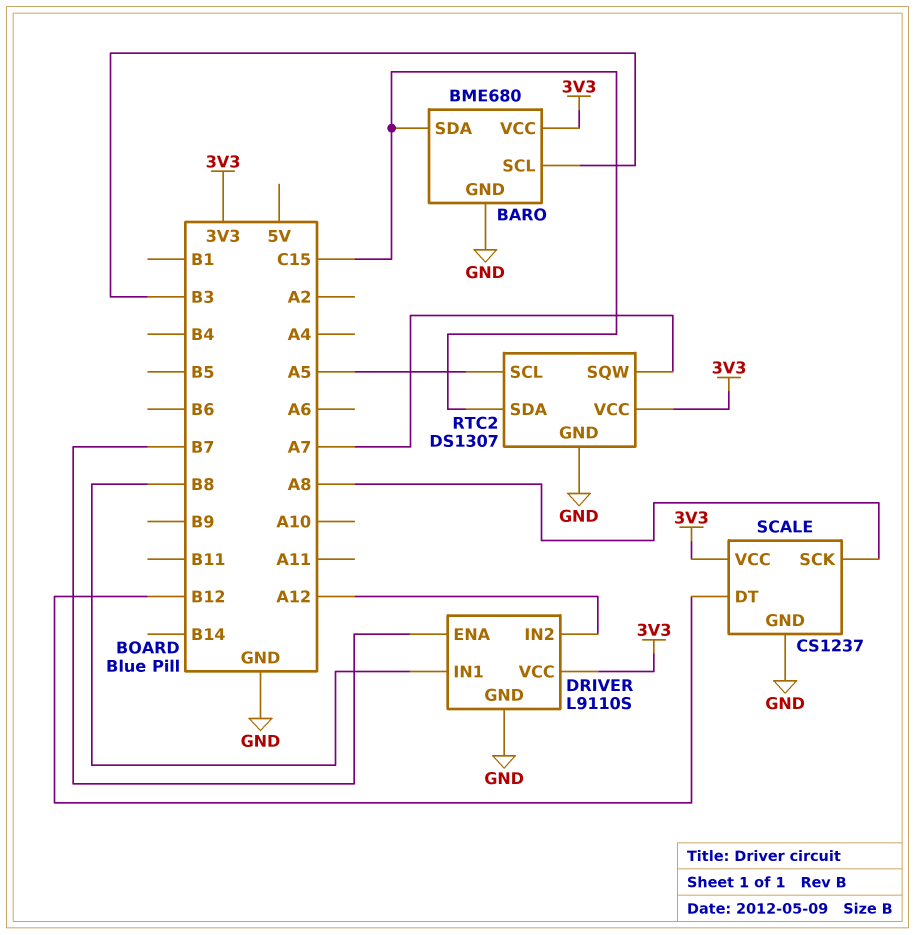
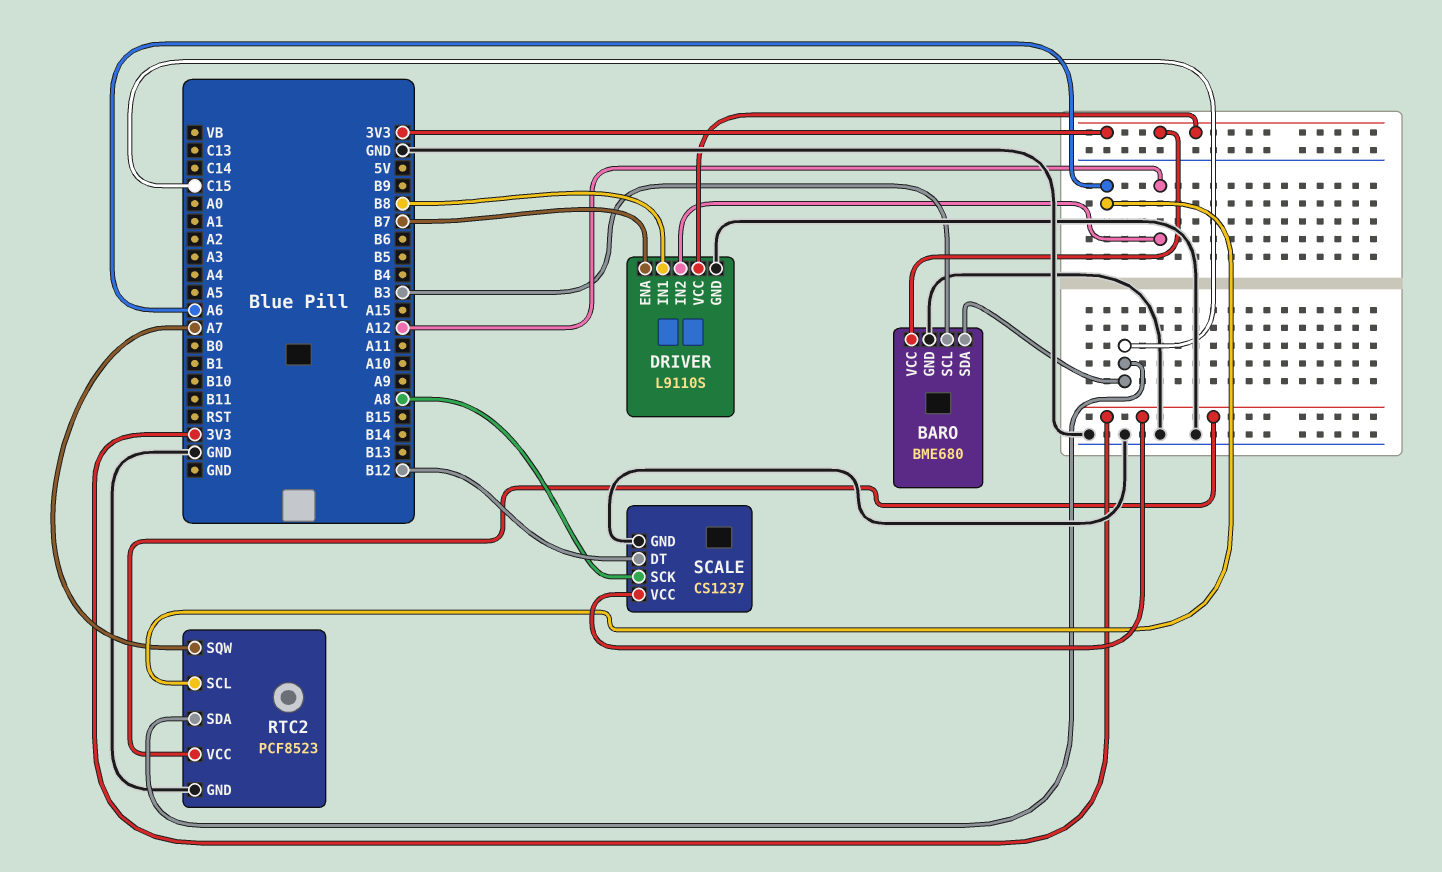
RTC2: DS1307 -> PCF8523
RTC2 pin SCL: A5 -> A6

